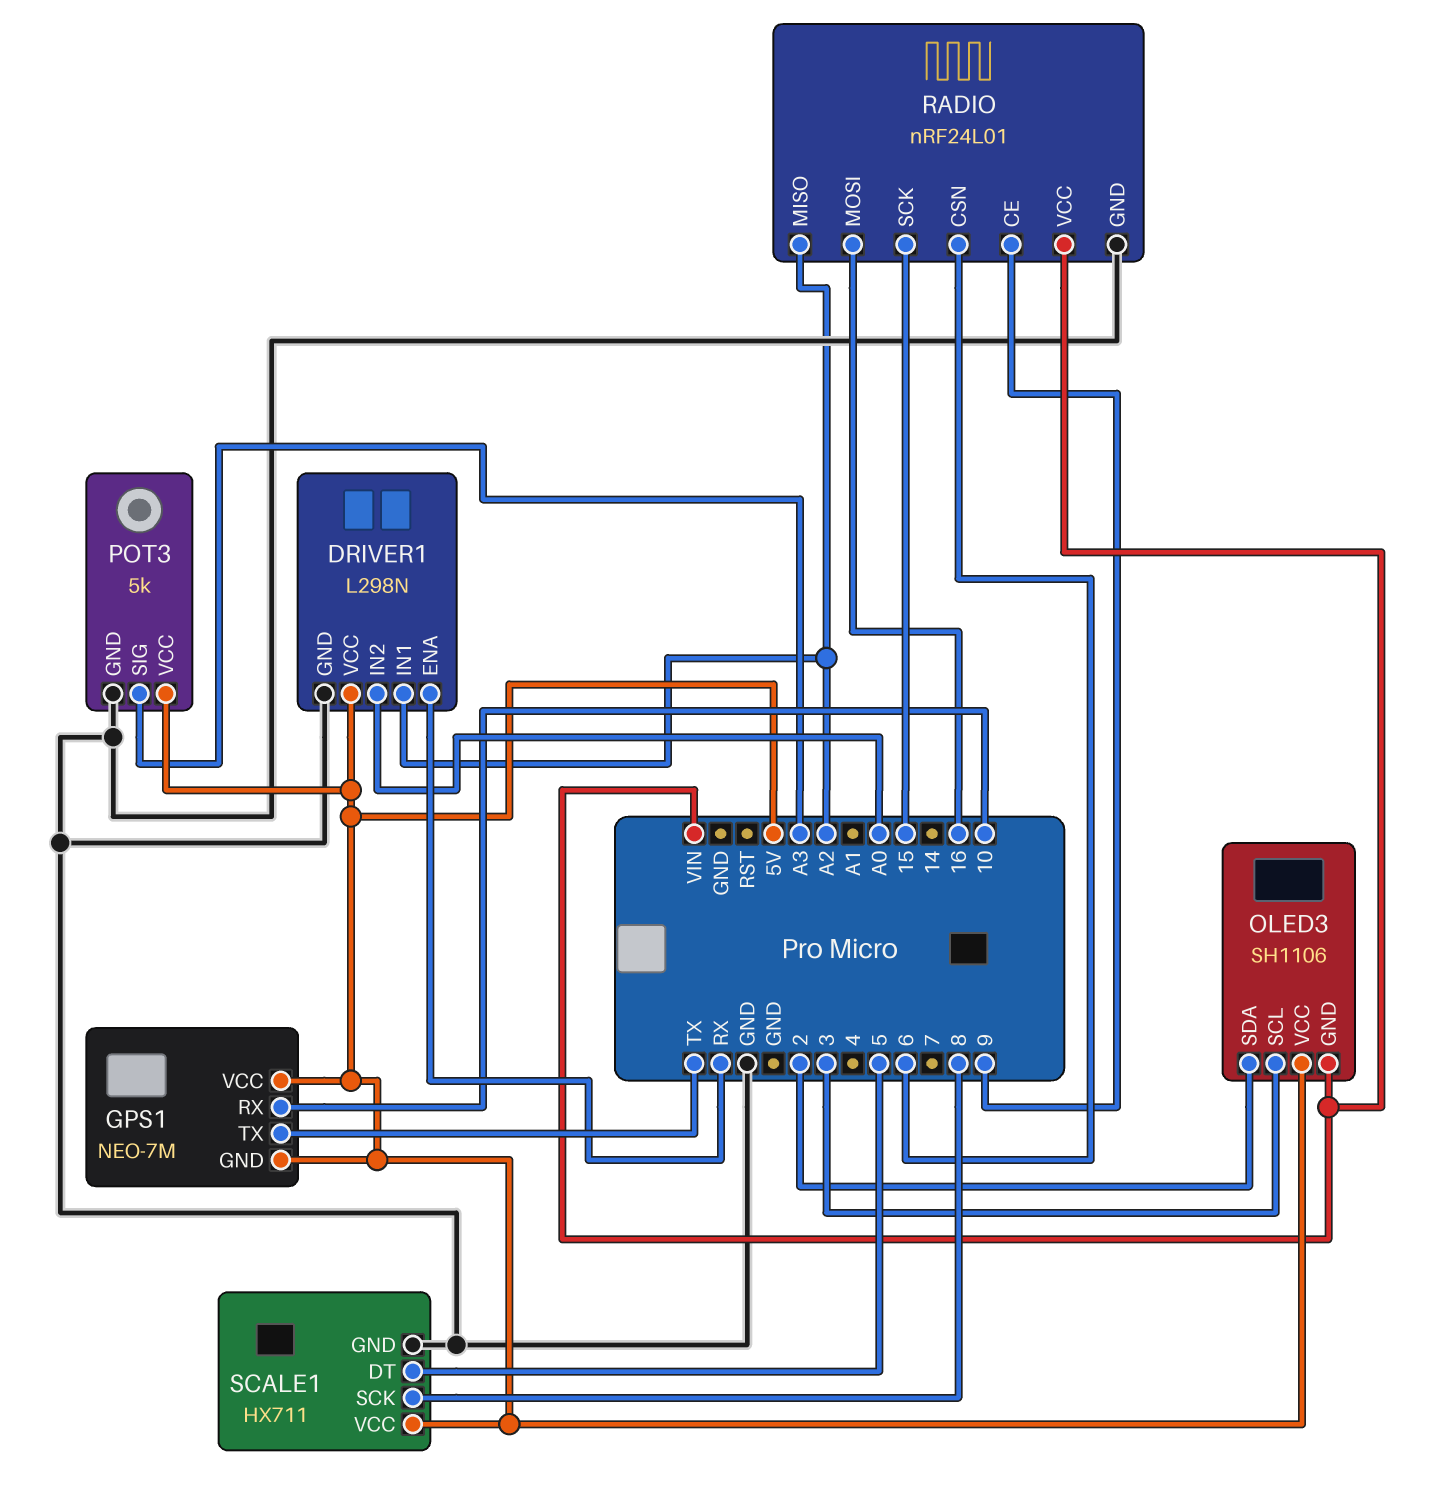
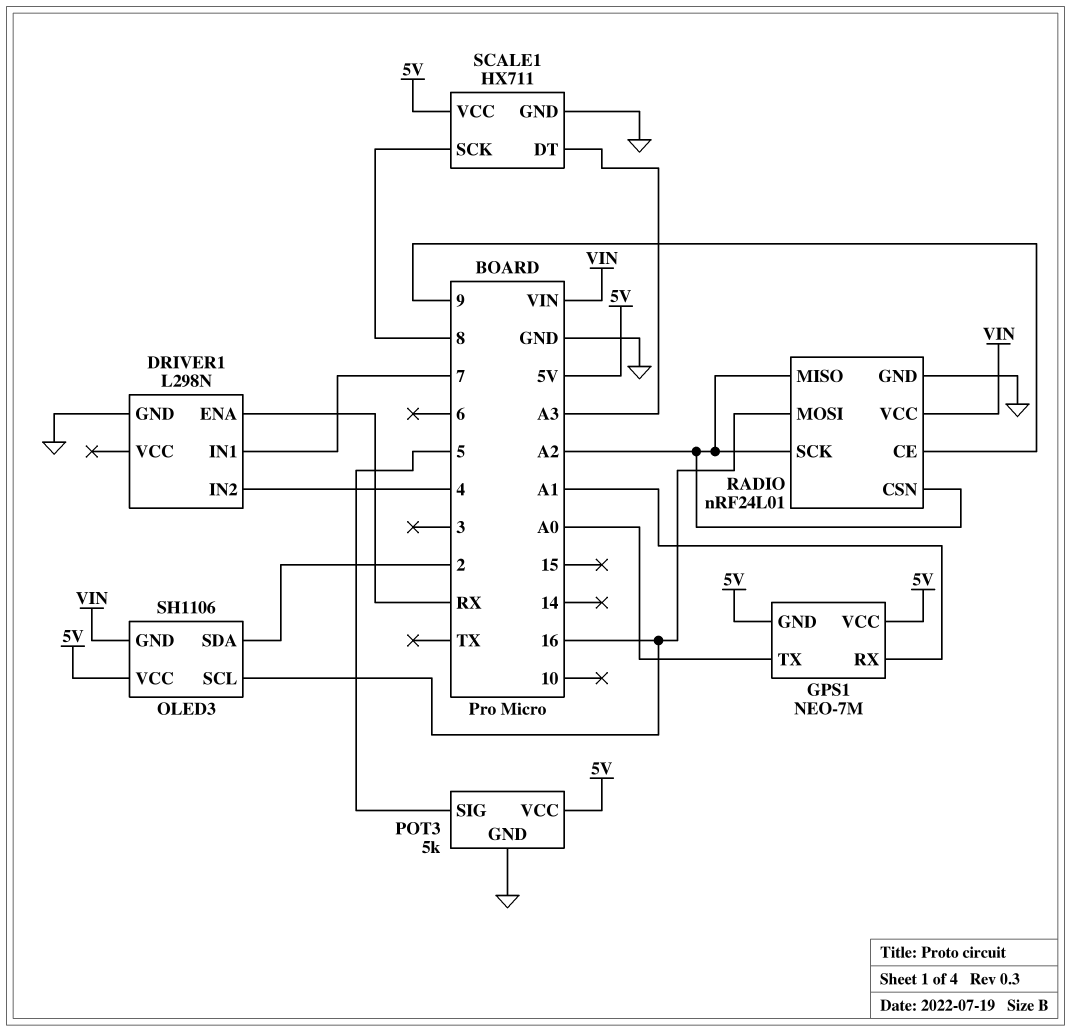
DRIVER1 pin IN1: A2 -> 7
DRIVER1 pin IN2: A0 -> 4
DRIVER1 pin VCC: 5V -> none
GPS1 pin RX: 10 -> A1
GPS1 pin TX: TX -> A0
OLED3 pin SCL: 3 -> 16
POT3 pin SIG: A3 -> 5
RADIO pin CSN: 6 -> A2
RADIO pin SCK: 15 -> A2
SCALE1 pin DT: 5 -> A3

